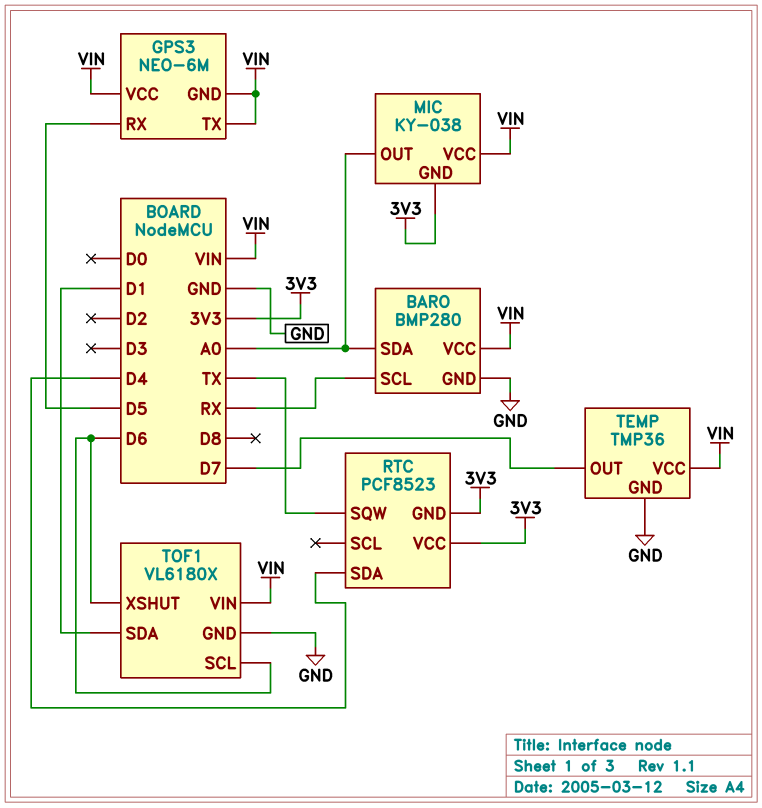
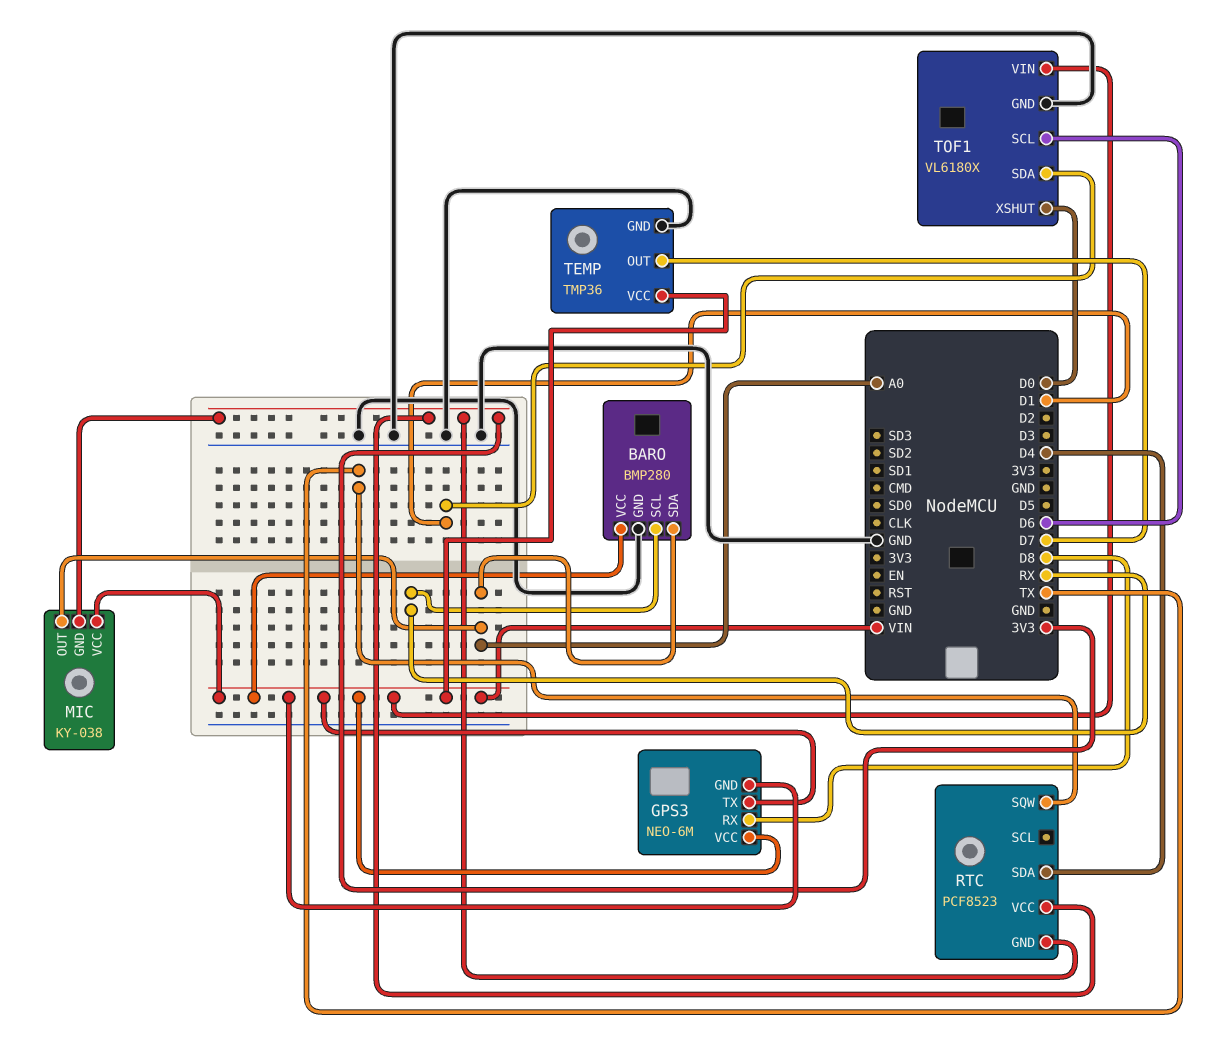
GPS3 pin RX: D5 -> D8
TOF1 pin XSHUT: D6 -> D0

